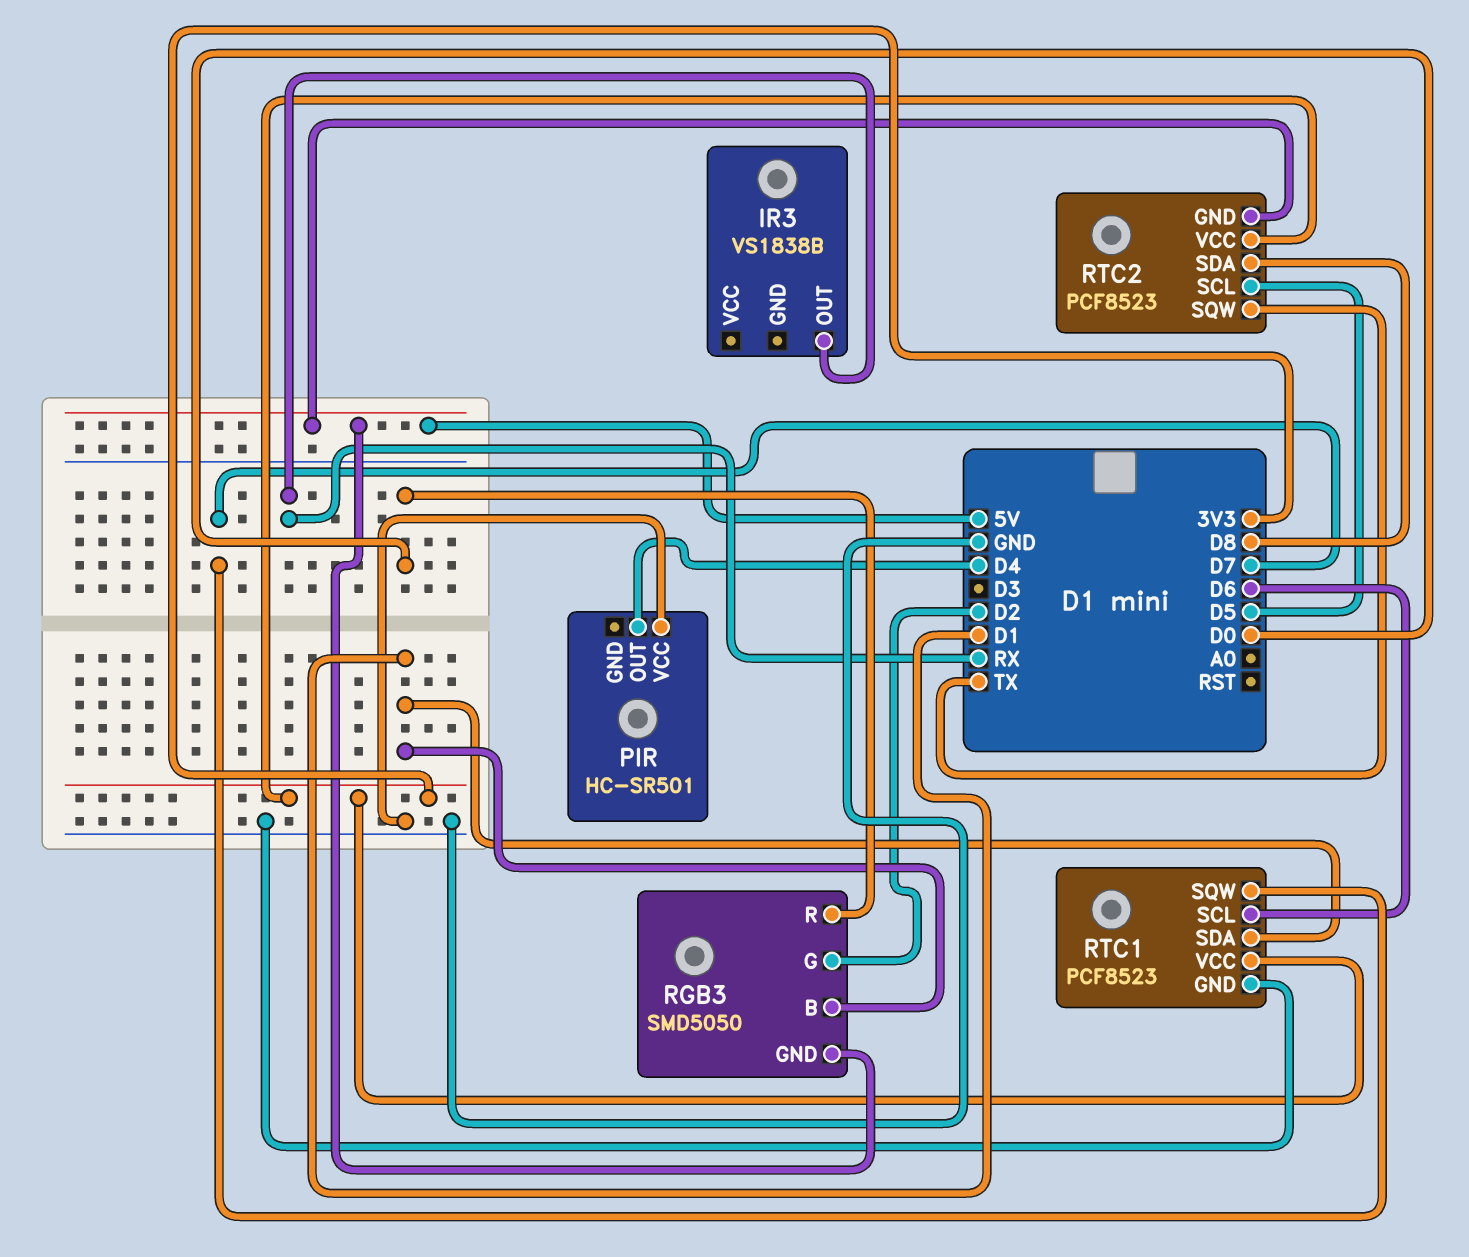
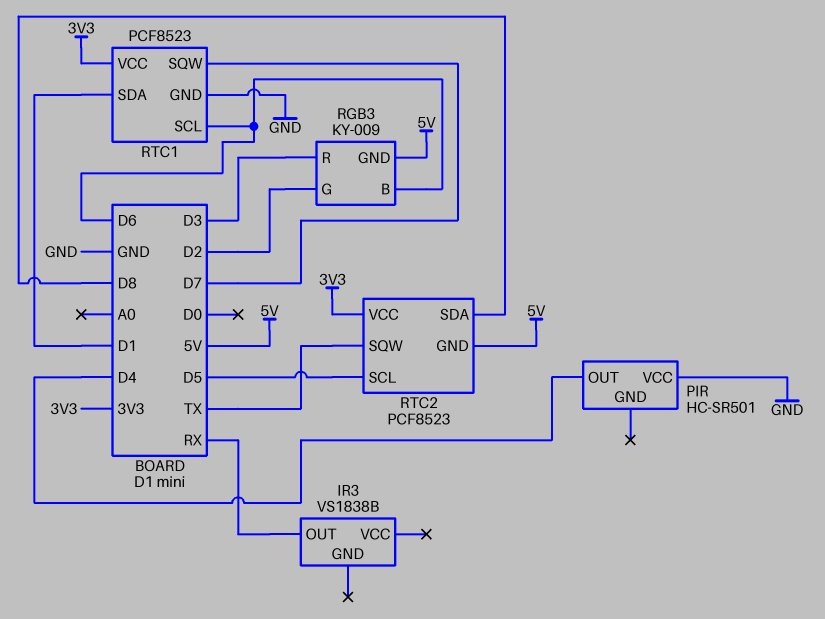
RGB3: SMD5050 -> KY-009
RGB3 pin B: D1 -> D6
RGB3 pin R: D0 -> D3

